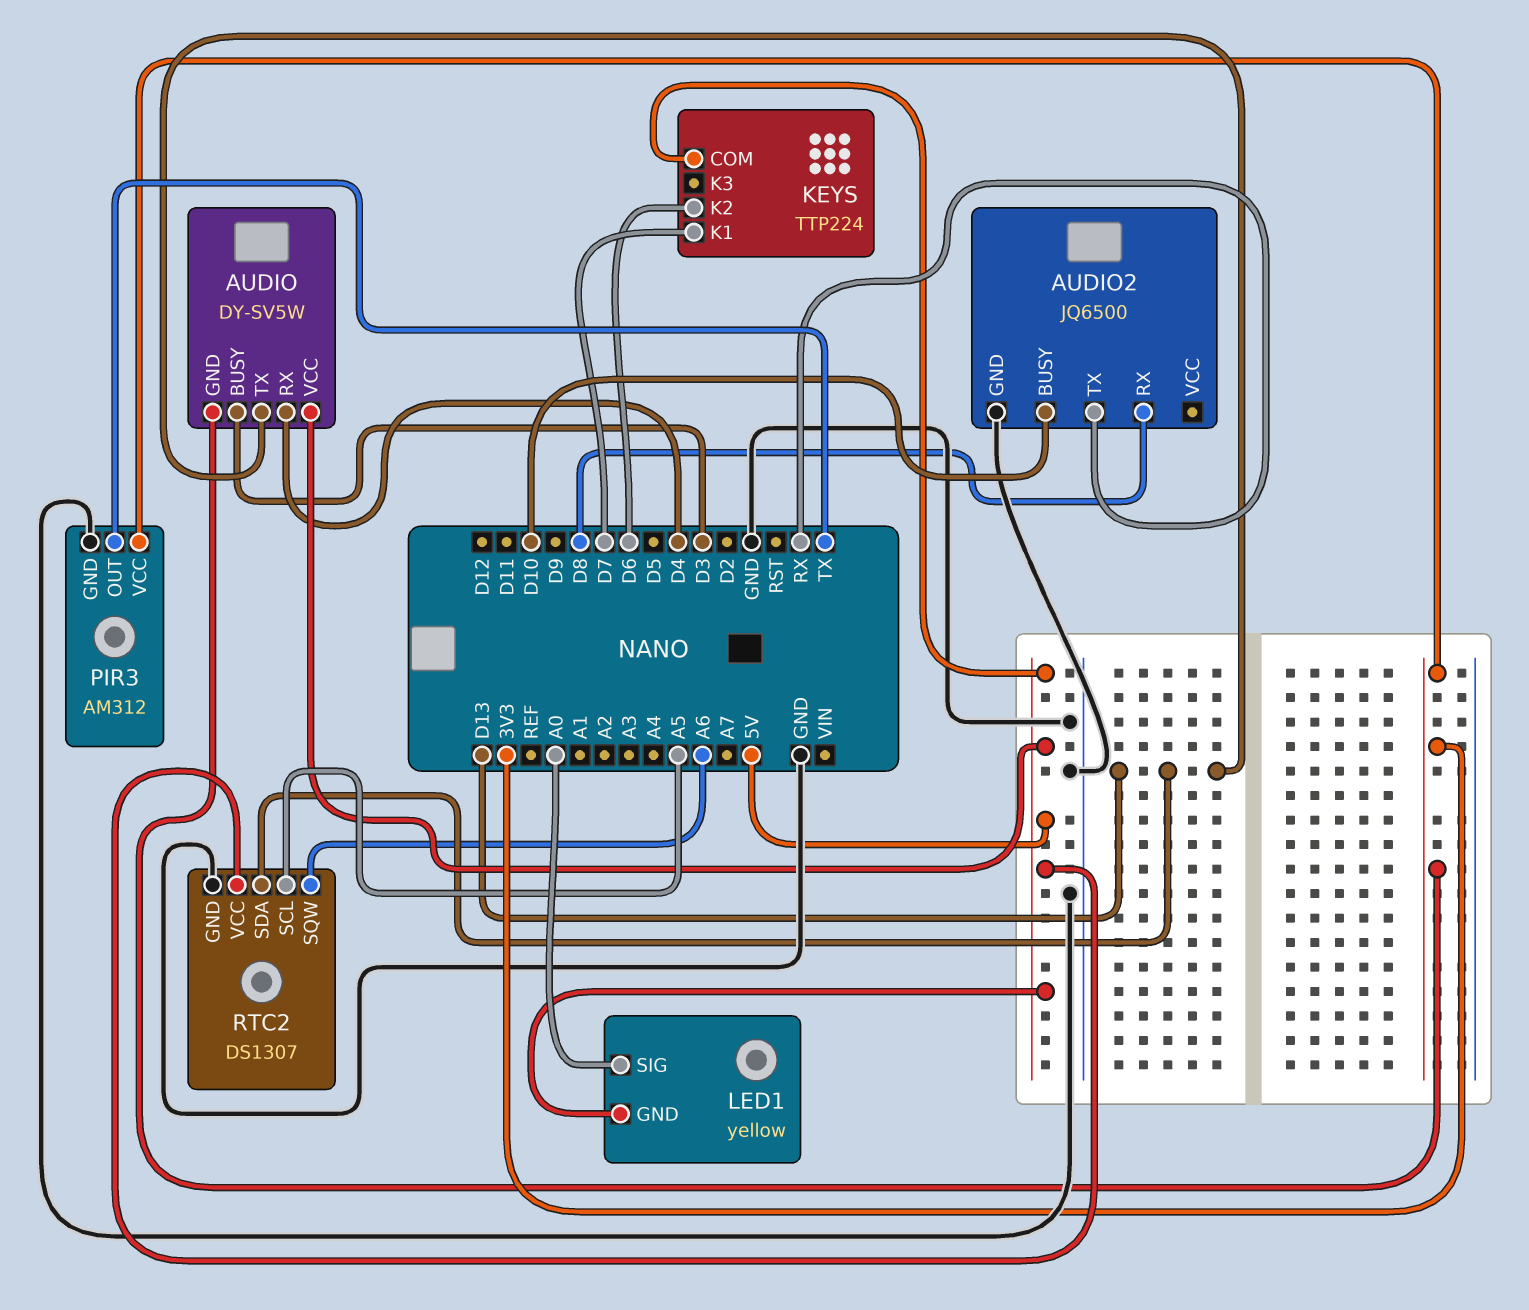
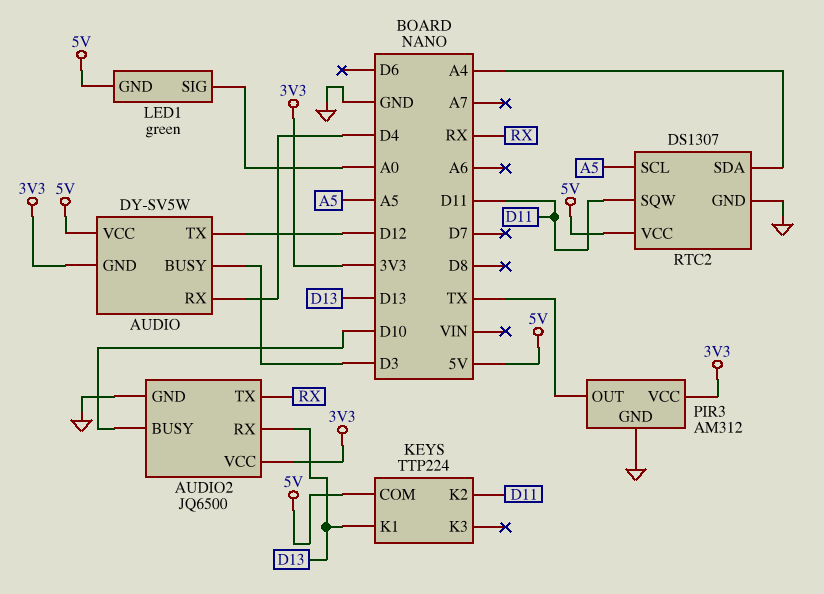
AUDIO pin TX: D13 -> D12
AUDIO2 pin RX: D8 -> D13
AUDIO2 pin VCC: none -> 3V3
KEYS pin K1: D7 -> D13
KEYS pin K2: D6 -> D11
LED1: yellow -> green
RTC2 pin SDA: D13 -> A4
RTC2 pin SQW: A6 -> D11

